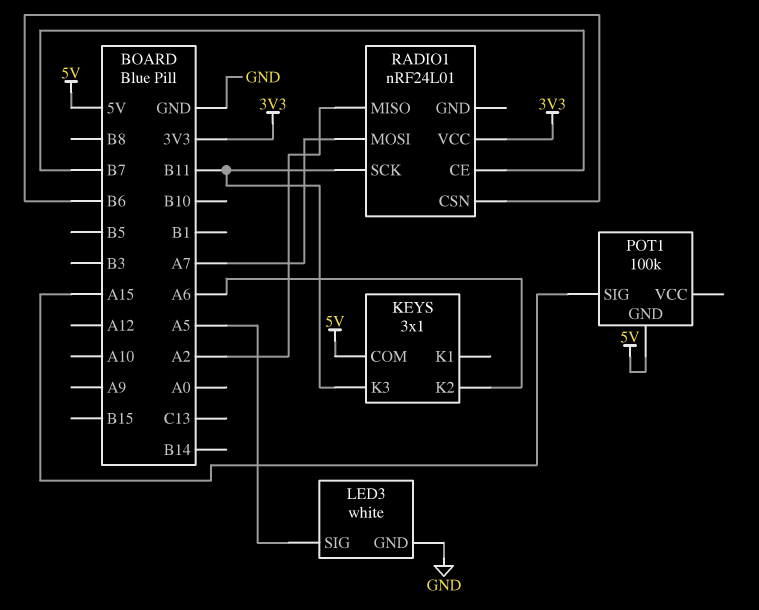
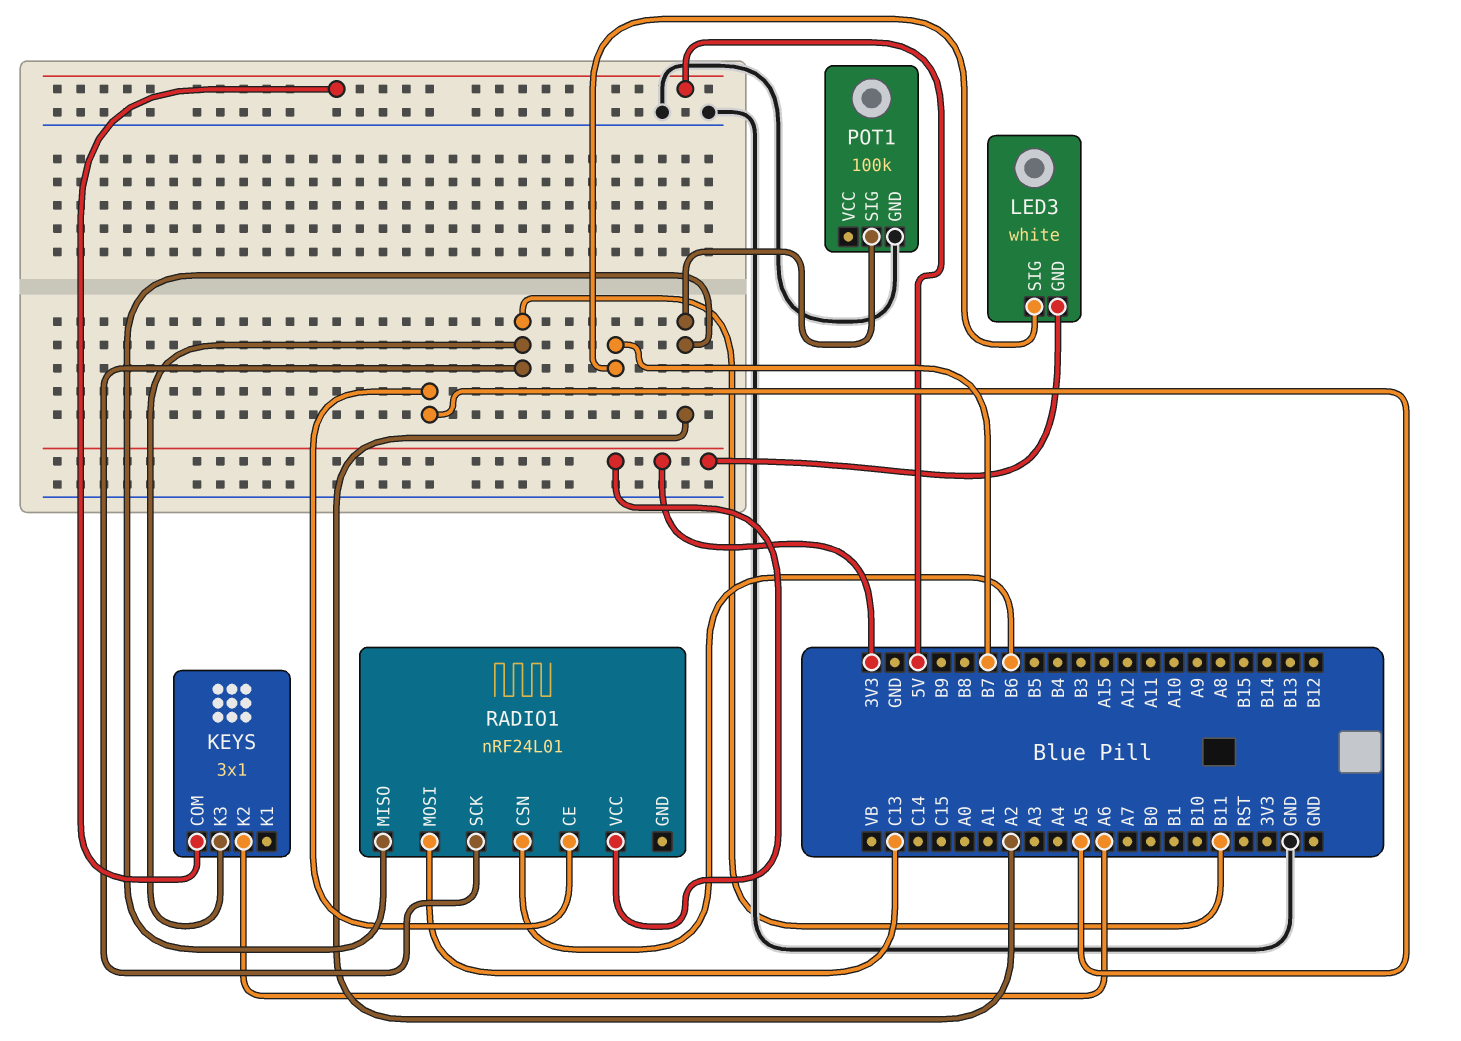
LED3 pin GND: GND -> 3V3
LED3 pin SIG: A5 -> B7
POT1 pin GND: 5V -> GND
POT1 pin SIG: A15 -> A2
RADIO1 pin CE: B7 -> A5
RADIO1 pin MOSI: A7 -> C13

